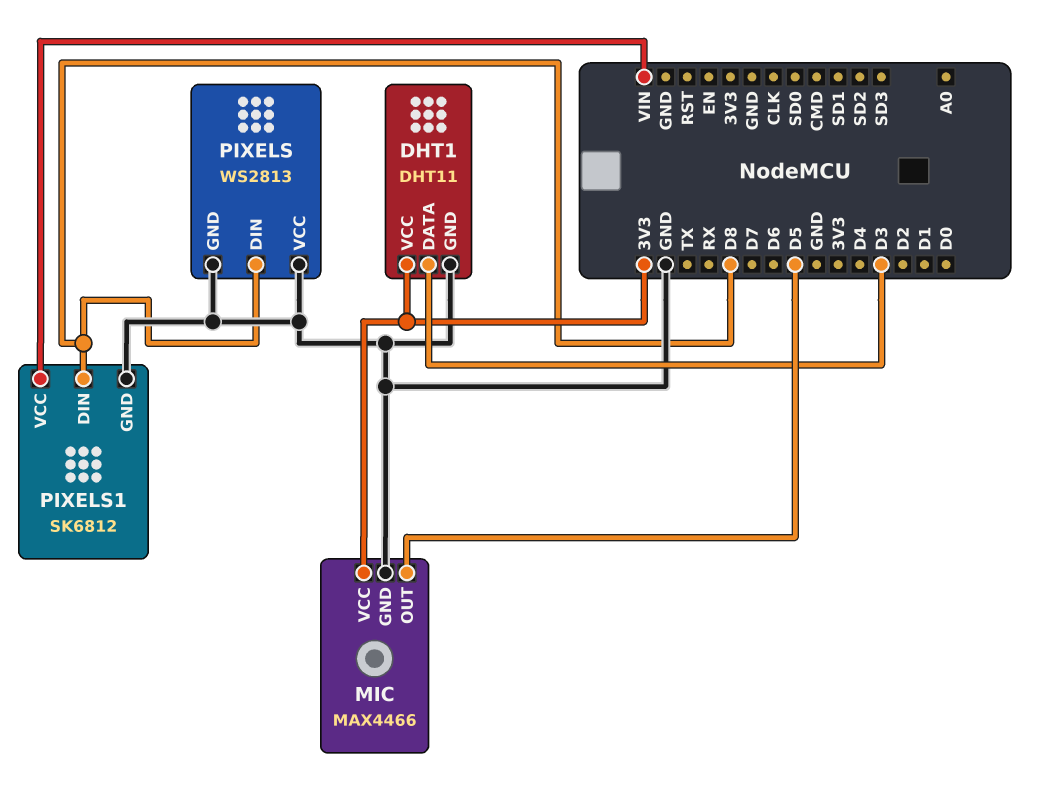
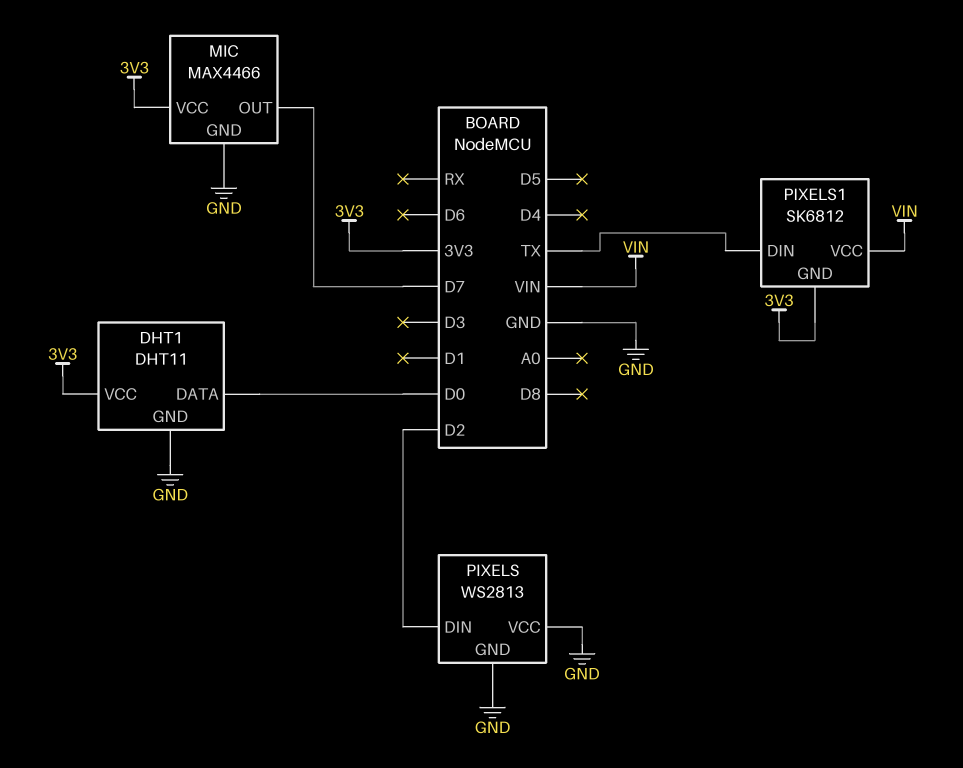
DHT1 pin DATA: D3 -> D0
MIC pin OUT: D5 -> D7
PIXELS pin DIN: D8 -> D2
PIXELS1 pin DIN: D8 -> TX
PIXELS1 pin GND: GND -> 3V3

